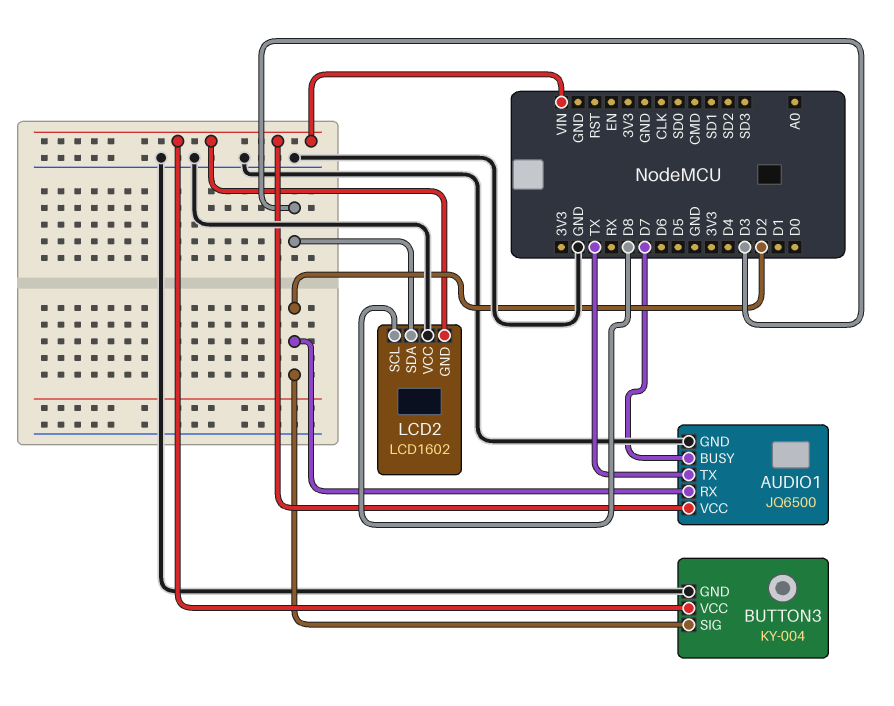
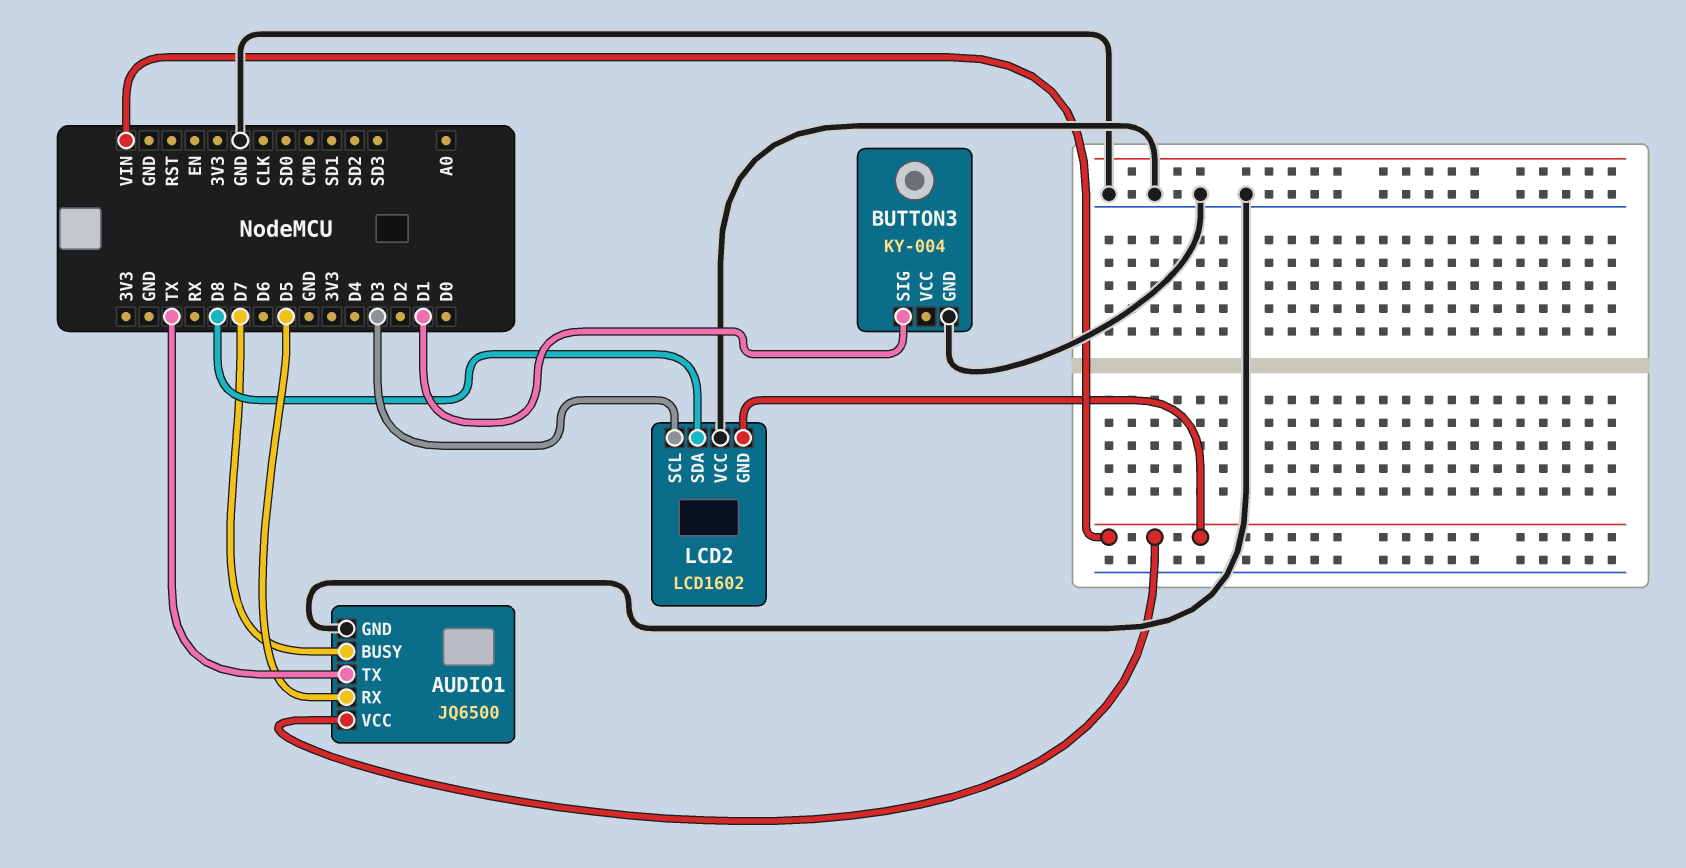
AUDIO1 pin RX: D2 -> D5
BUTTON3 pin SIG: D2 -> D1
BUTTON3 pin VCC: VIN -> none
LCD2 pin SCL: D8 -> D3
LCD2 pin SDA: D3 -> D8

